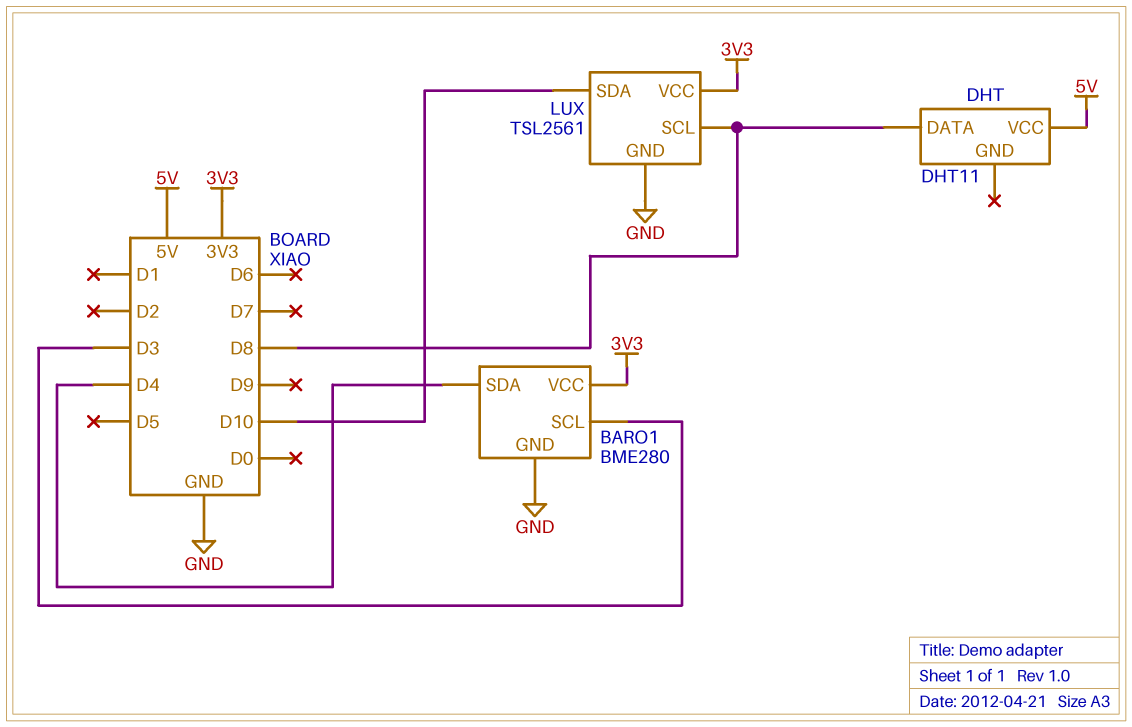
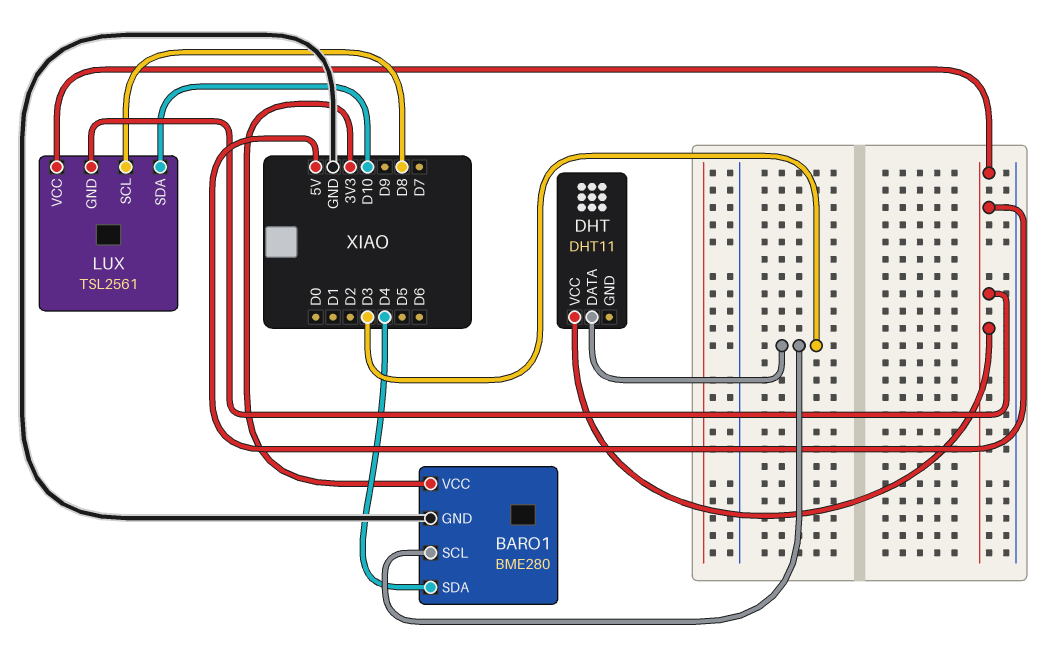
DHT pin DATA: D8 -> D3
LUX pin GND: GND -> 5V
LUX pin VCC: 3V3 -> 5V

